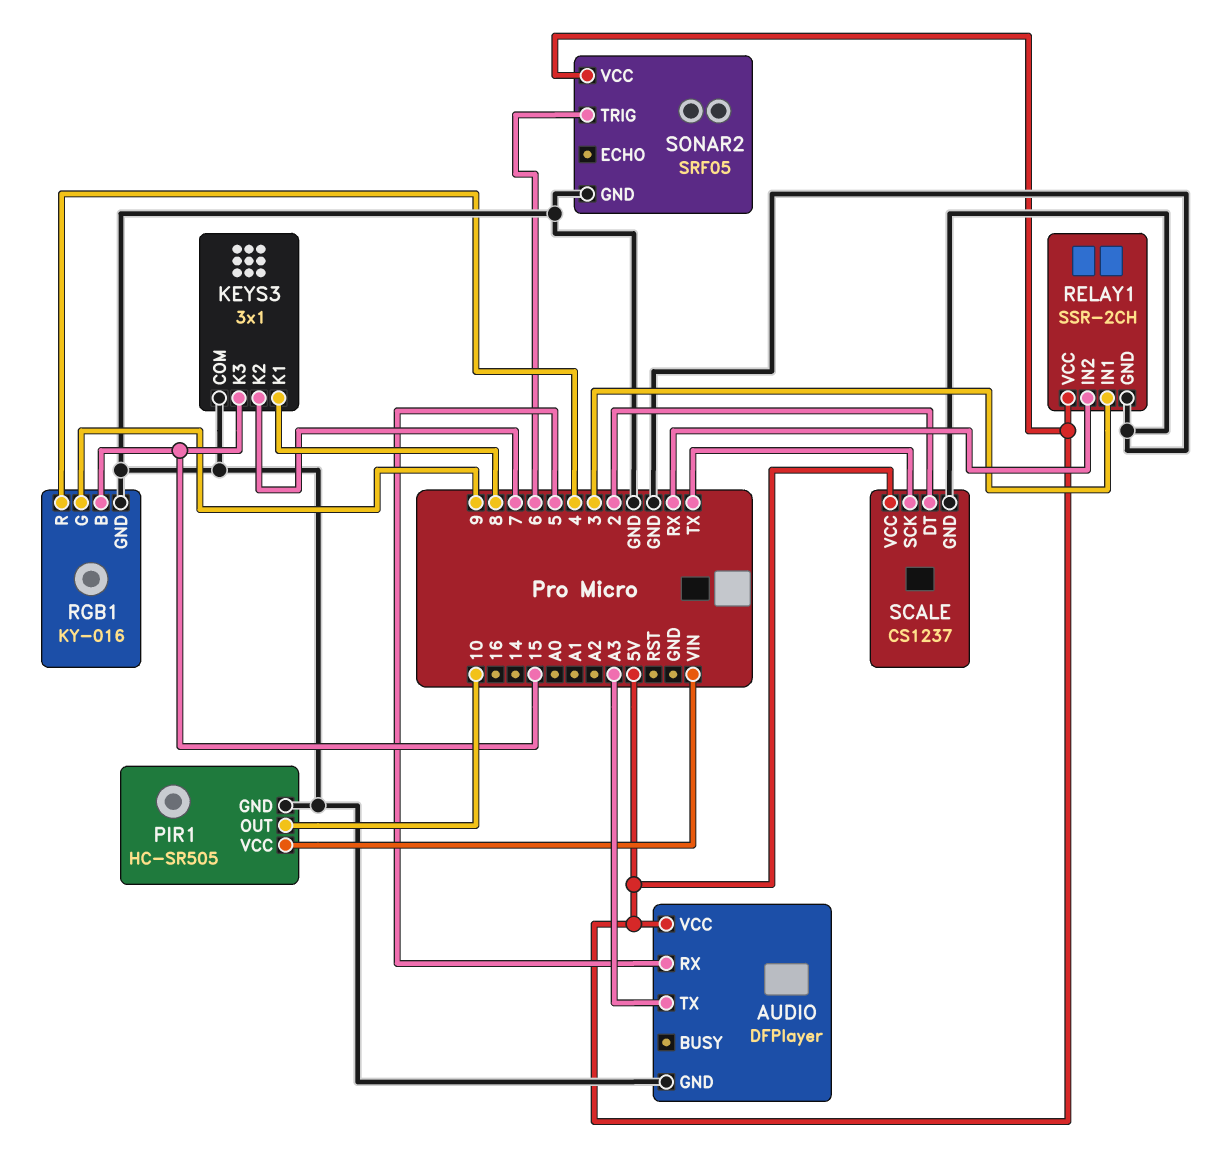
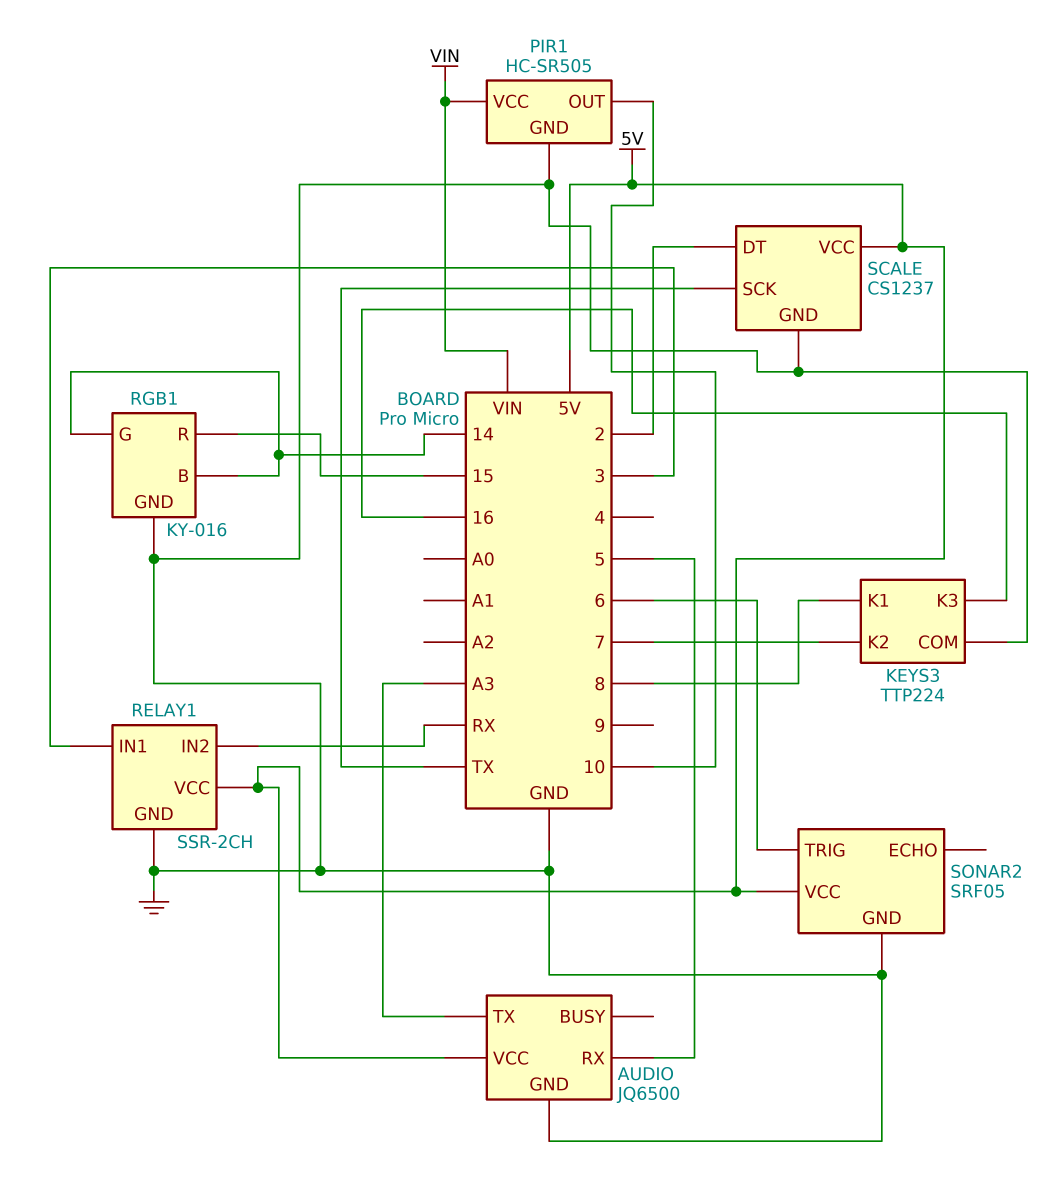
AUDIO: DFPlayer -> JQ6500
KEYS3: 3x1 -> TTP224
KEYS3 pin K3: 15 -> 16
RGB1 pin B: 15 -> 14
RGB1 pin G: 9 -> 14
RGB1 pin R: 4 -> 15

